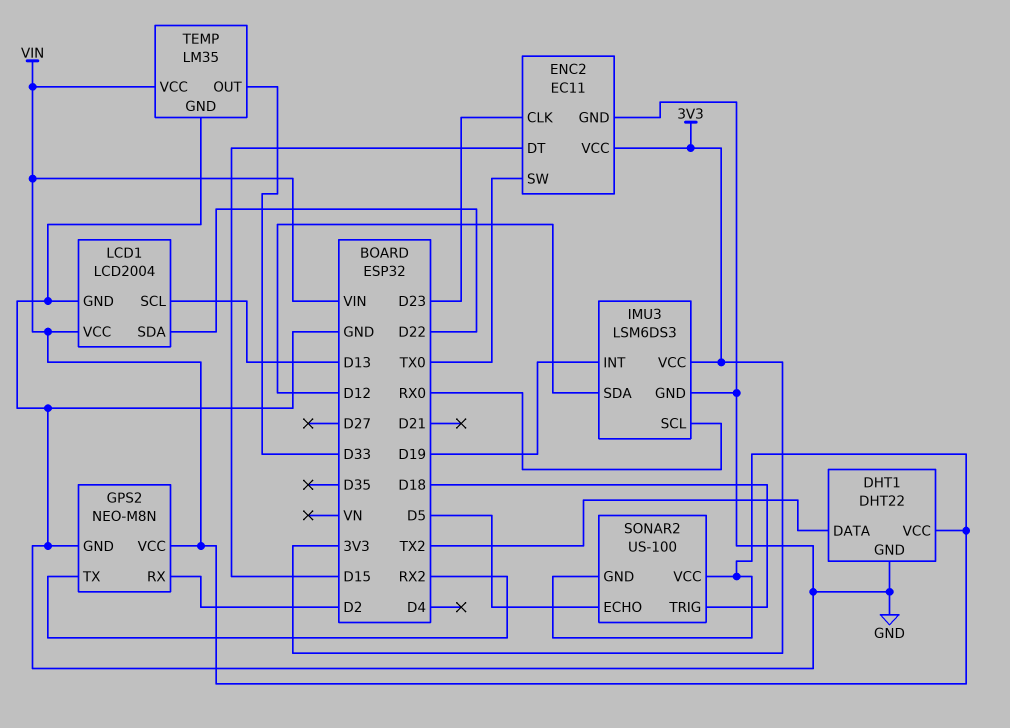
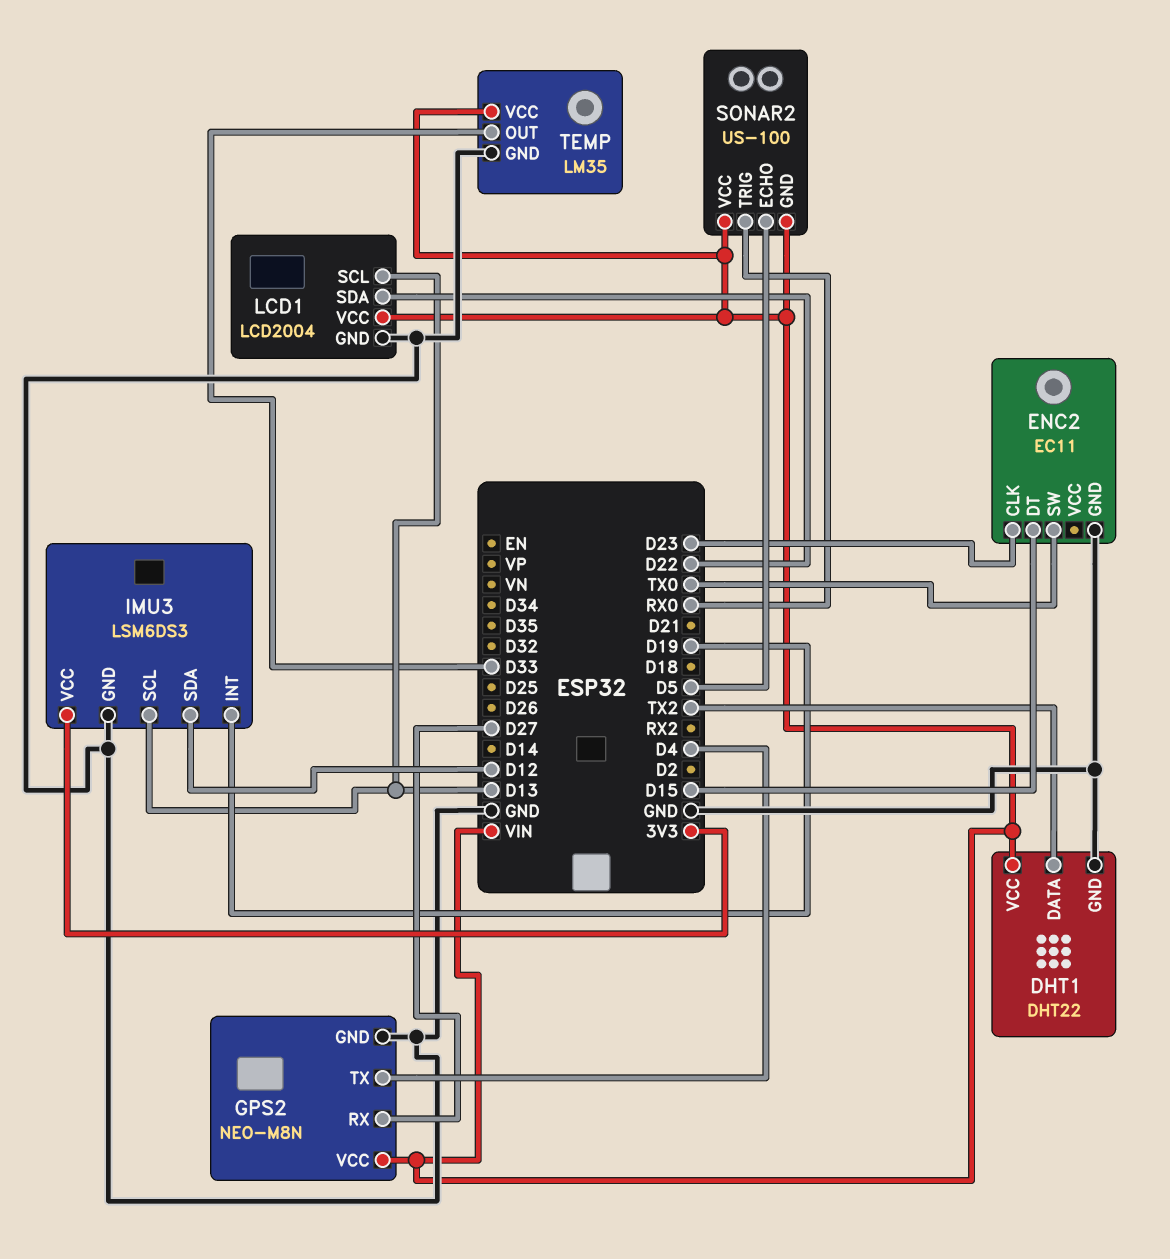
ENC2 pin VCC: 3V3 -> none
GPS2 pin RX: D2 -> D27
GPS2 pin TX: RX2 -> D4
IMU3 pin SCL: RX0 -> D13
SONAR2 pin TRIG: D18 -> RX0

